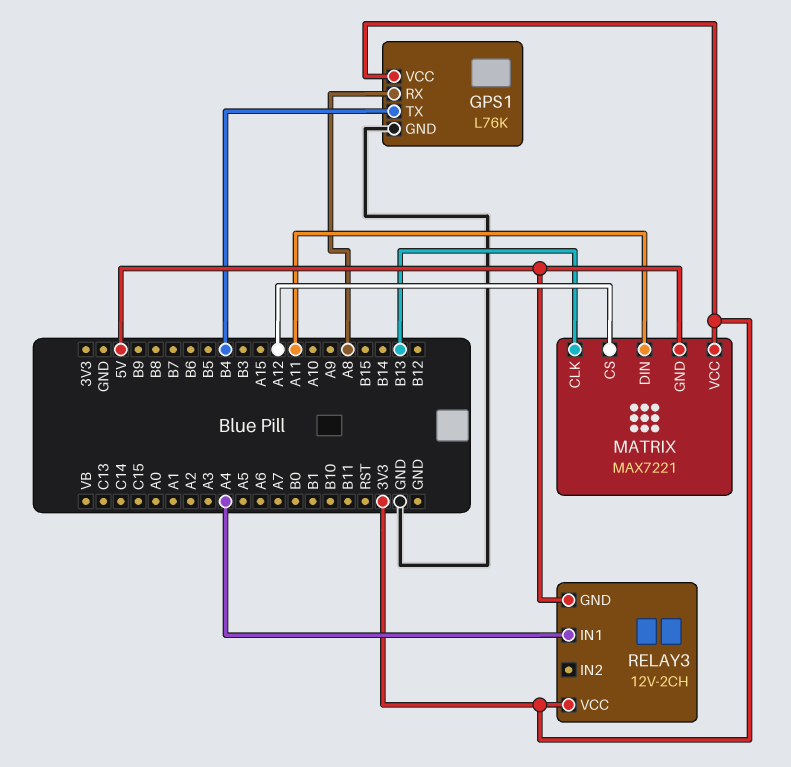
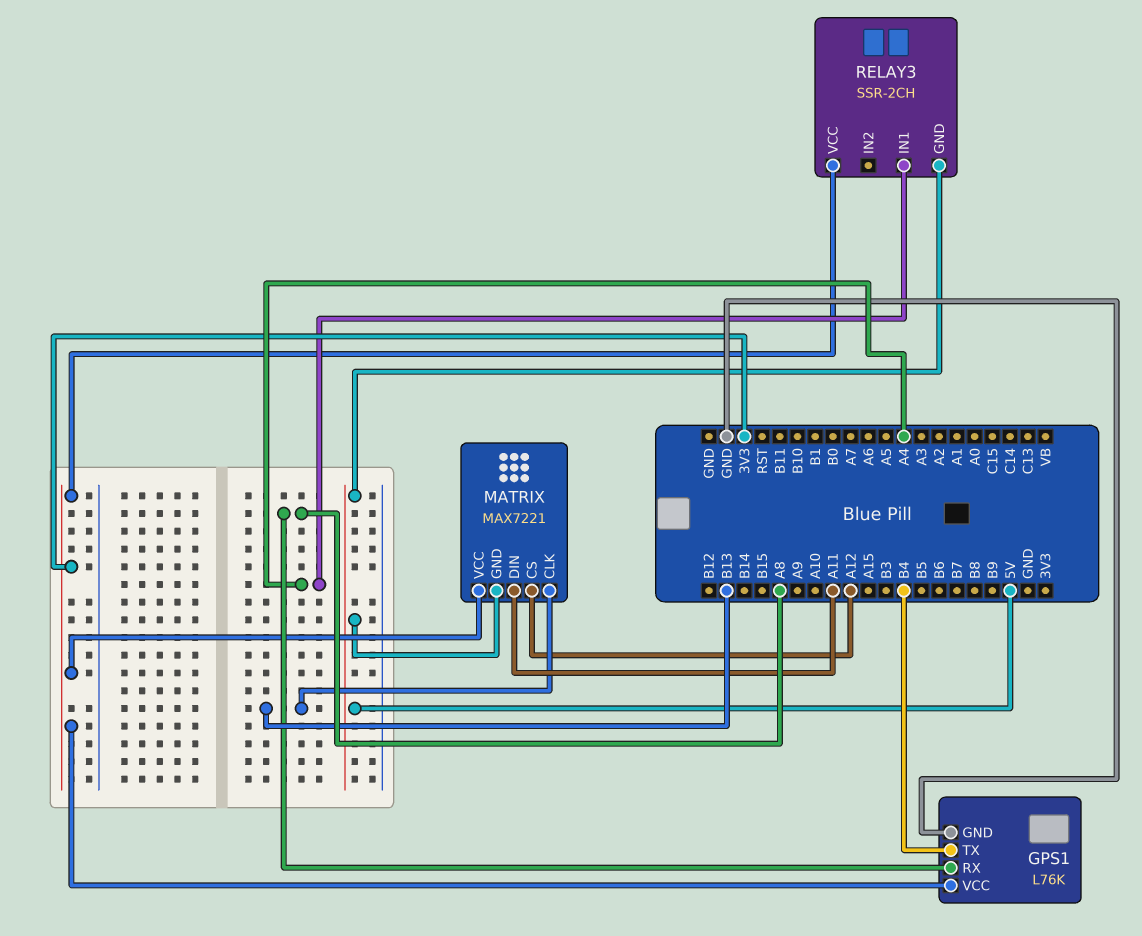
RELAY3: 12V-2CH -> SSR-2CH

